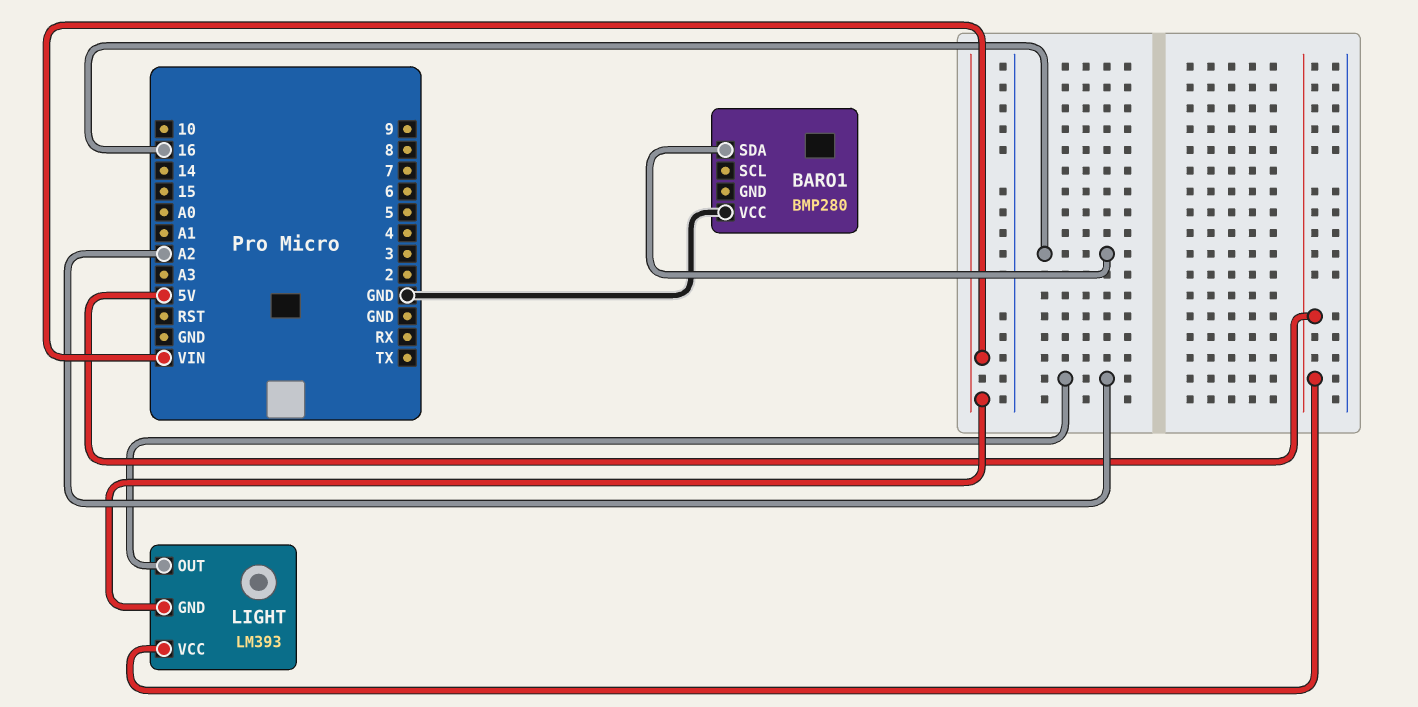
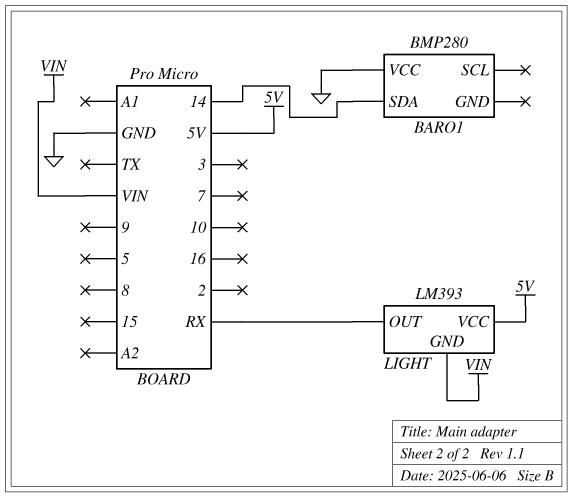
BARO1 pin SDA: 16 -> 14
LIGHT pin OUT: A2 -> RX

